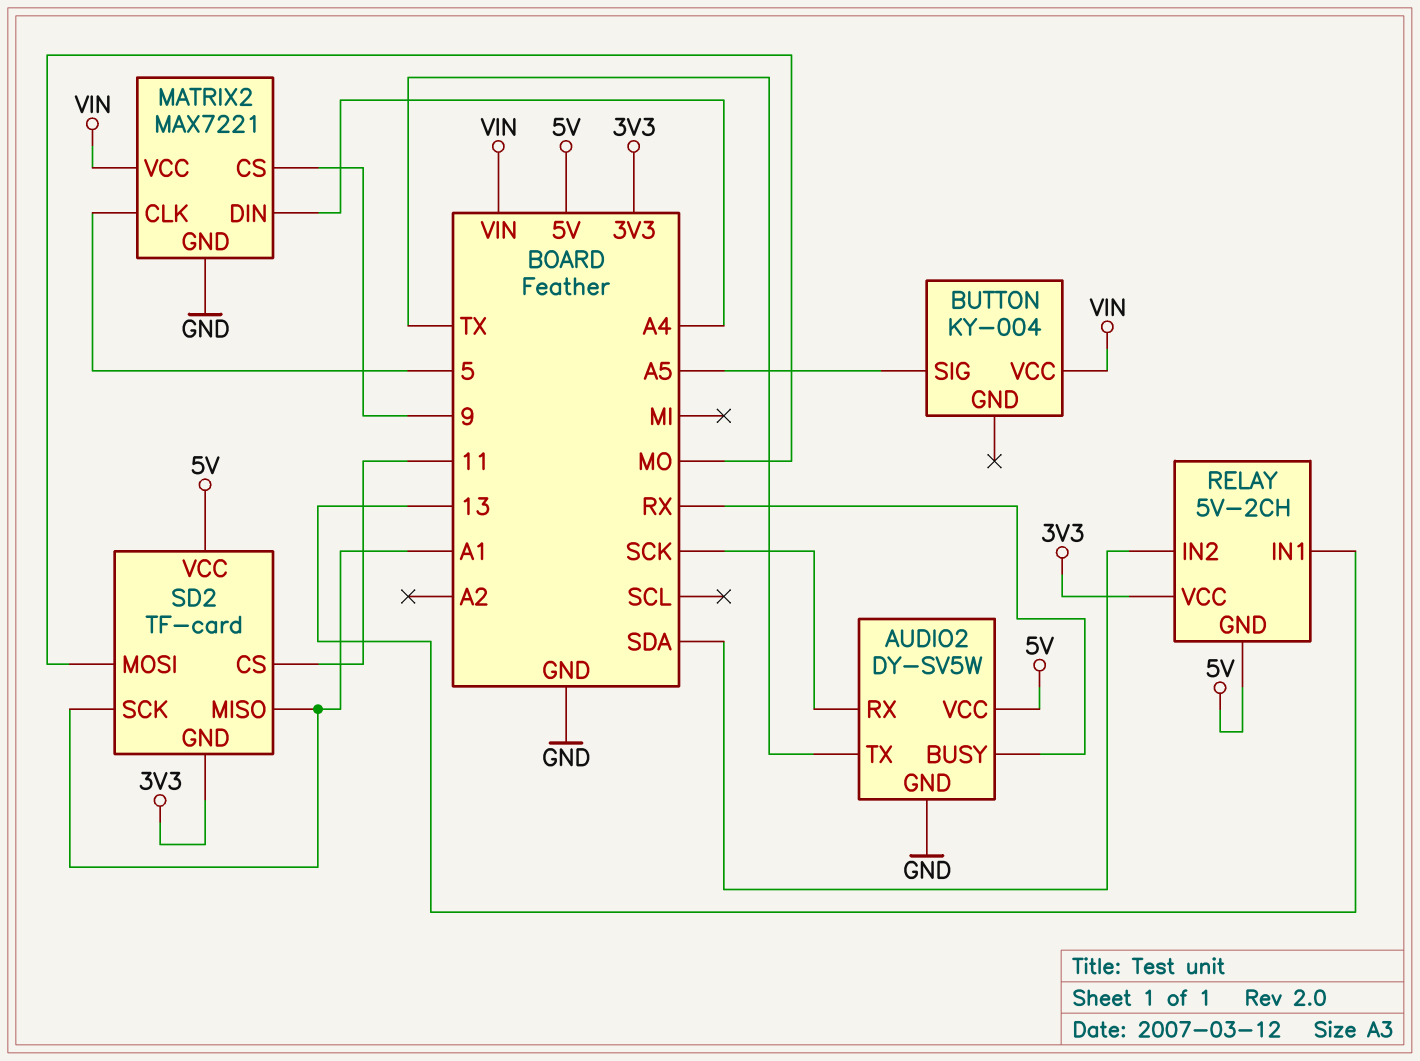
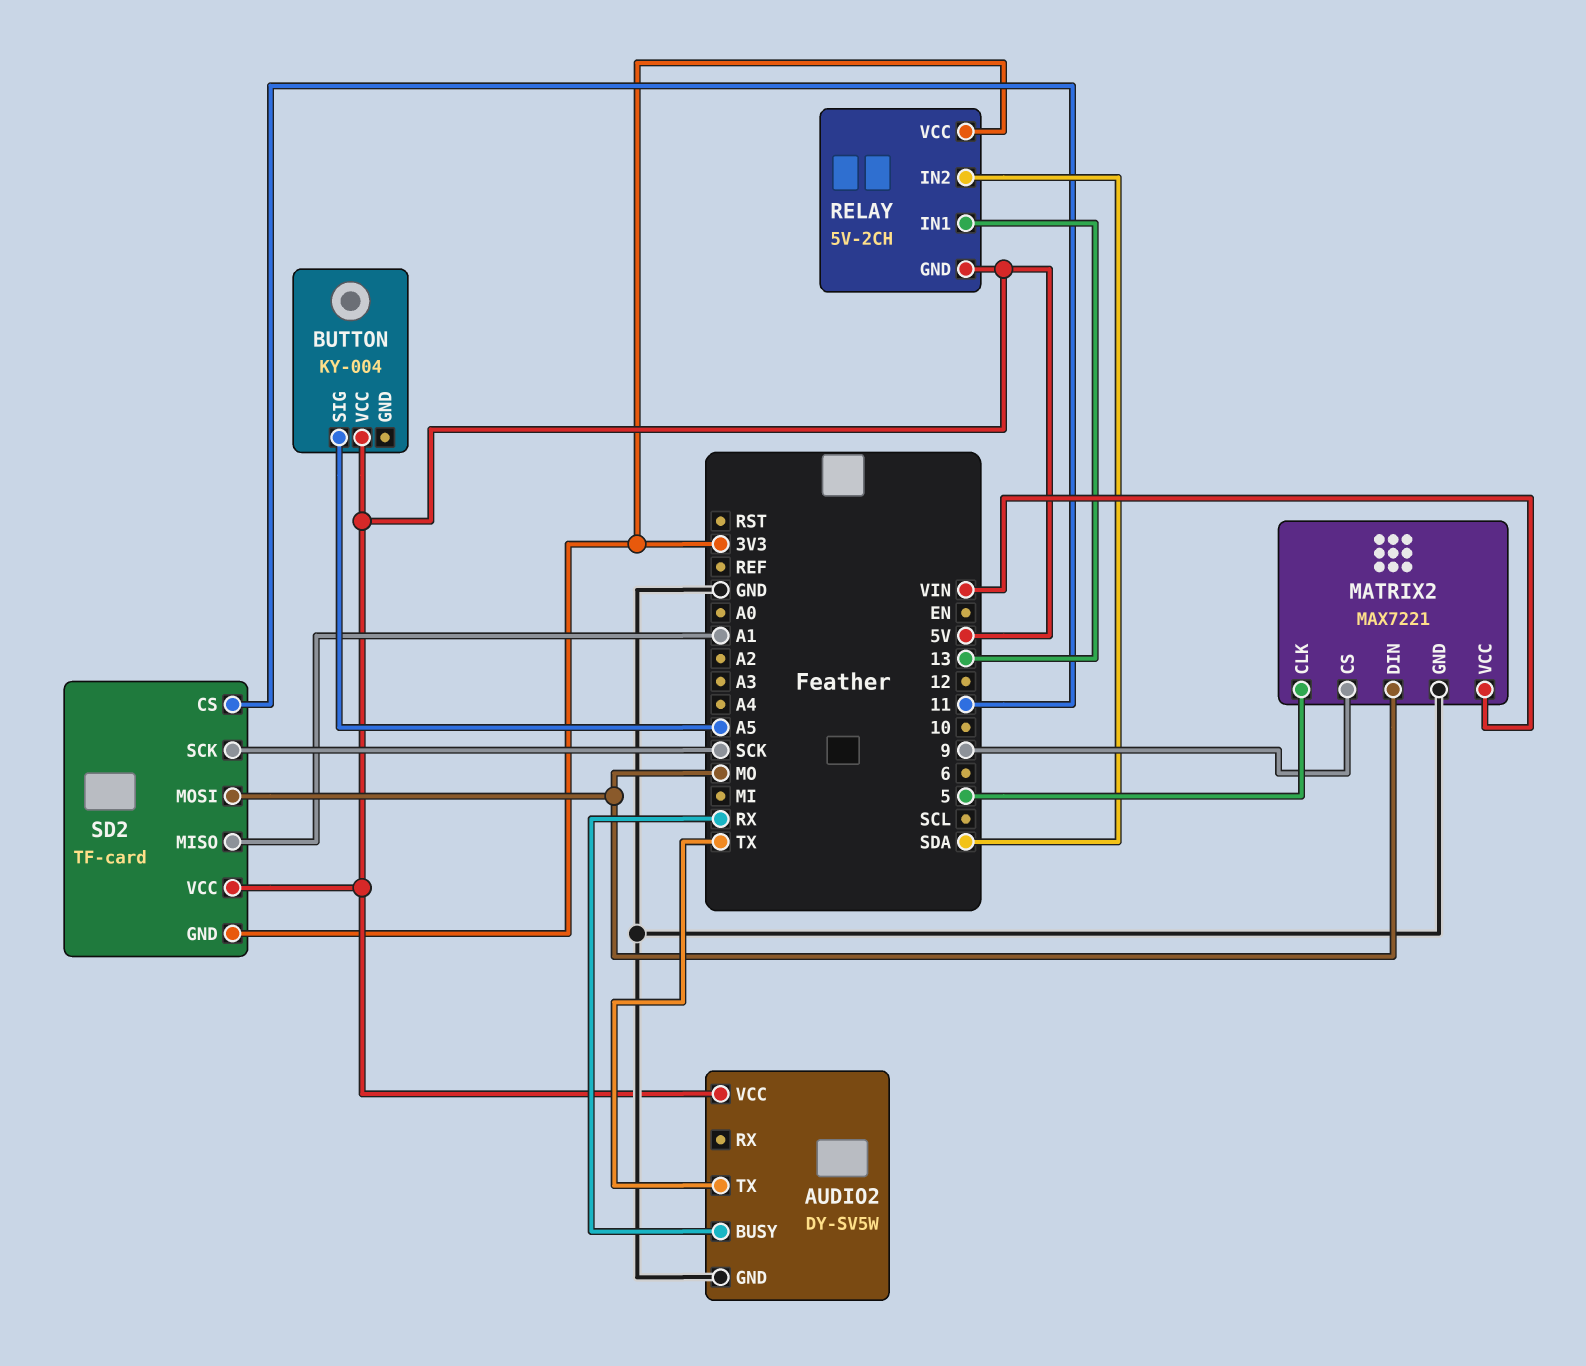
AUDIO2 pin RX: SCK -> none
BUTTON pin VCC: VIN -> 5V
MATRIX2 pin DIN: A4 -> MO
SD2 pin SCK: A1 -> SCK

